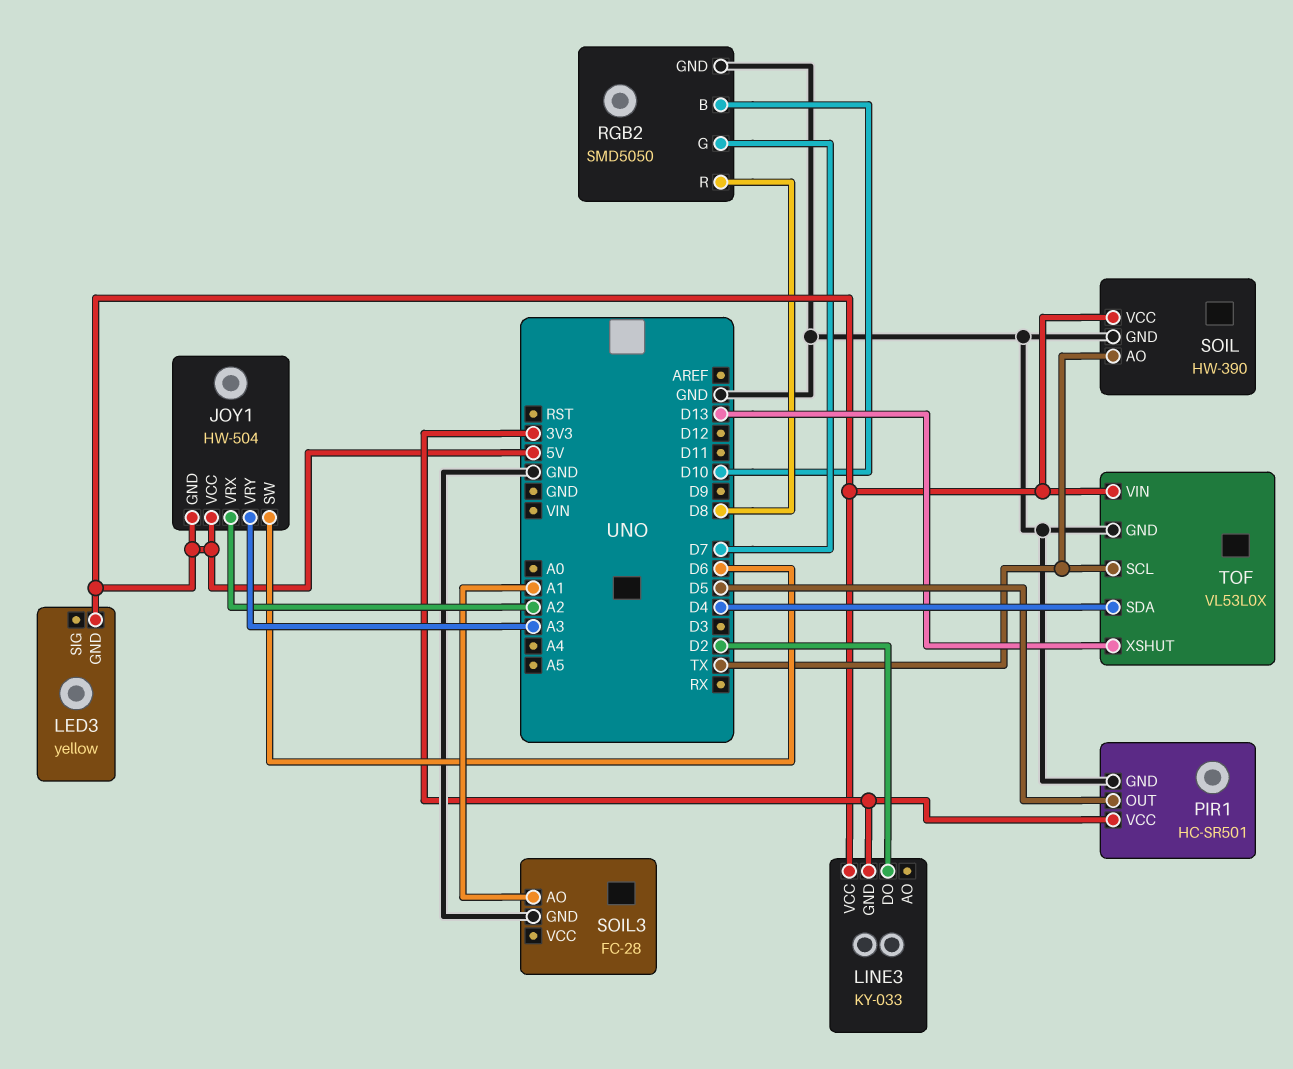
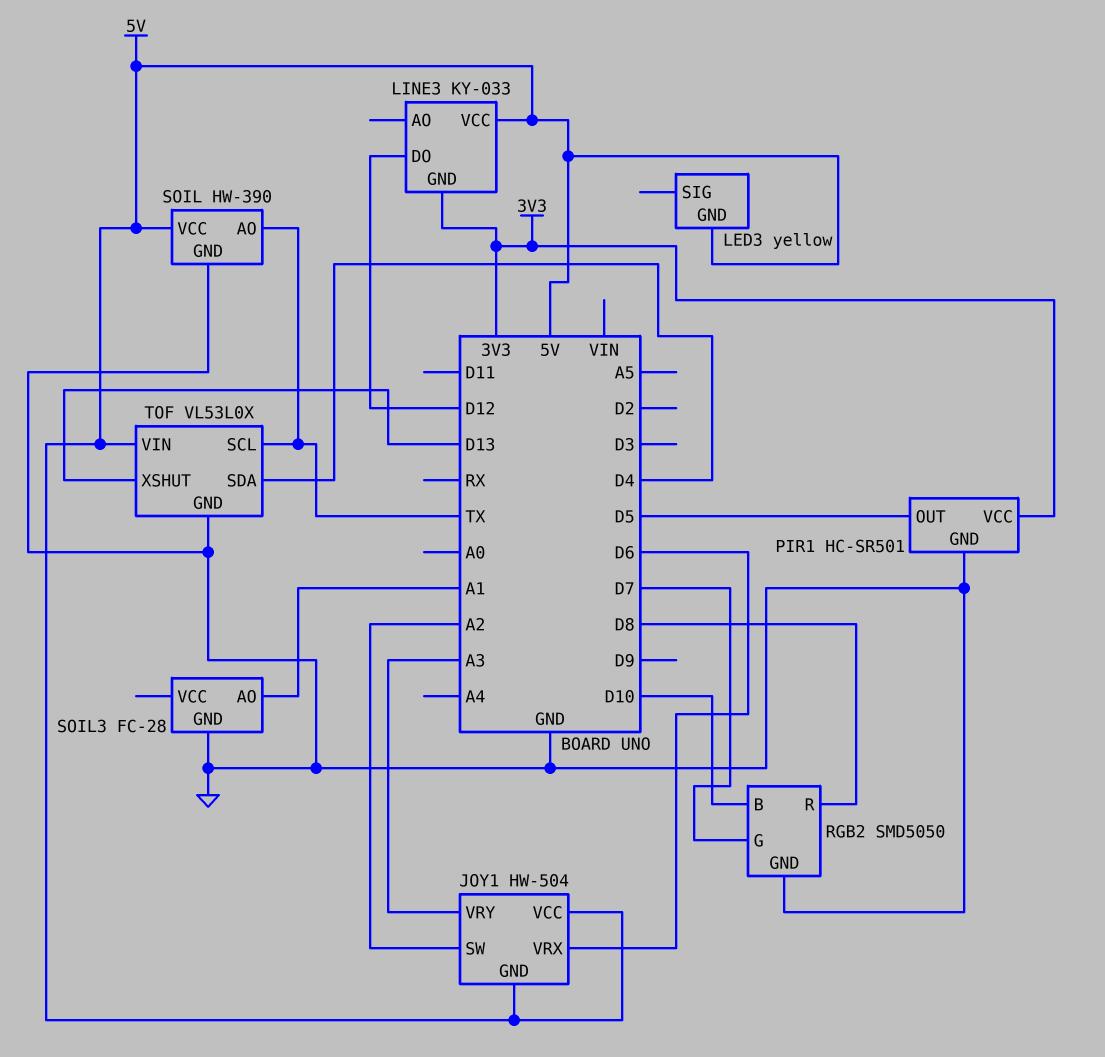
JOY1 pin SW: D6 -> A2
JOY1 pin VRX: A2 -> D6
LINE3 pin DO: D2 -> D12

